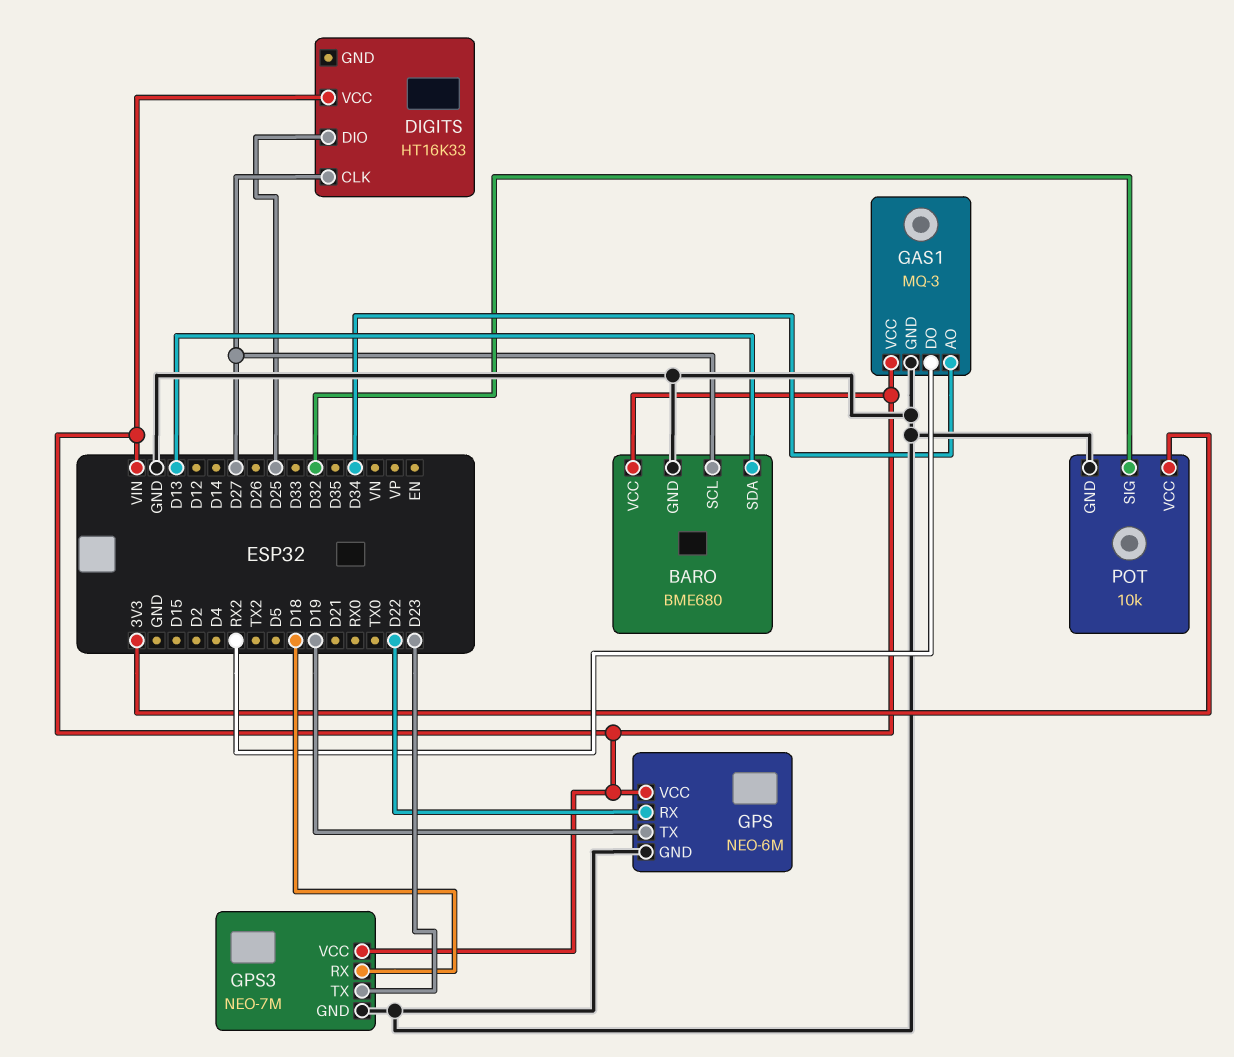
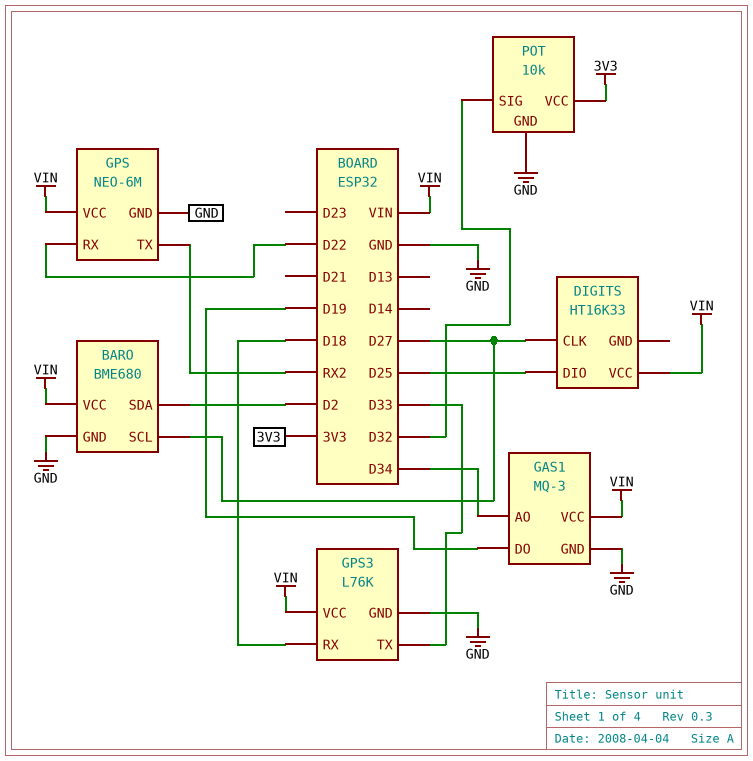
BARO pin SDA: D13 -> D2
GAS1 pin DO: RX2 -> D19
GPS pin TX: D19 -> RX2
GPS3: NEO-7M -> L76K
GPS3 pin TX: D23 -> D33

